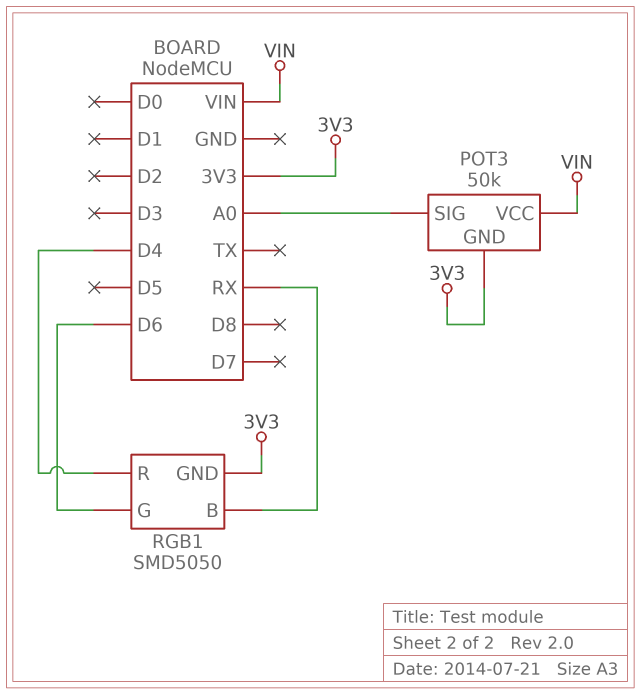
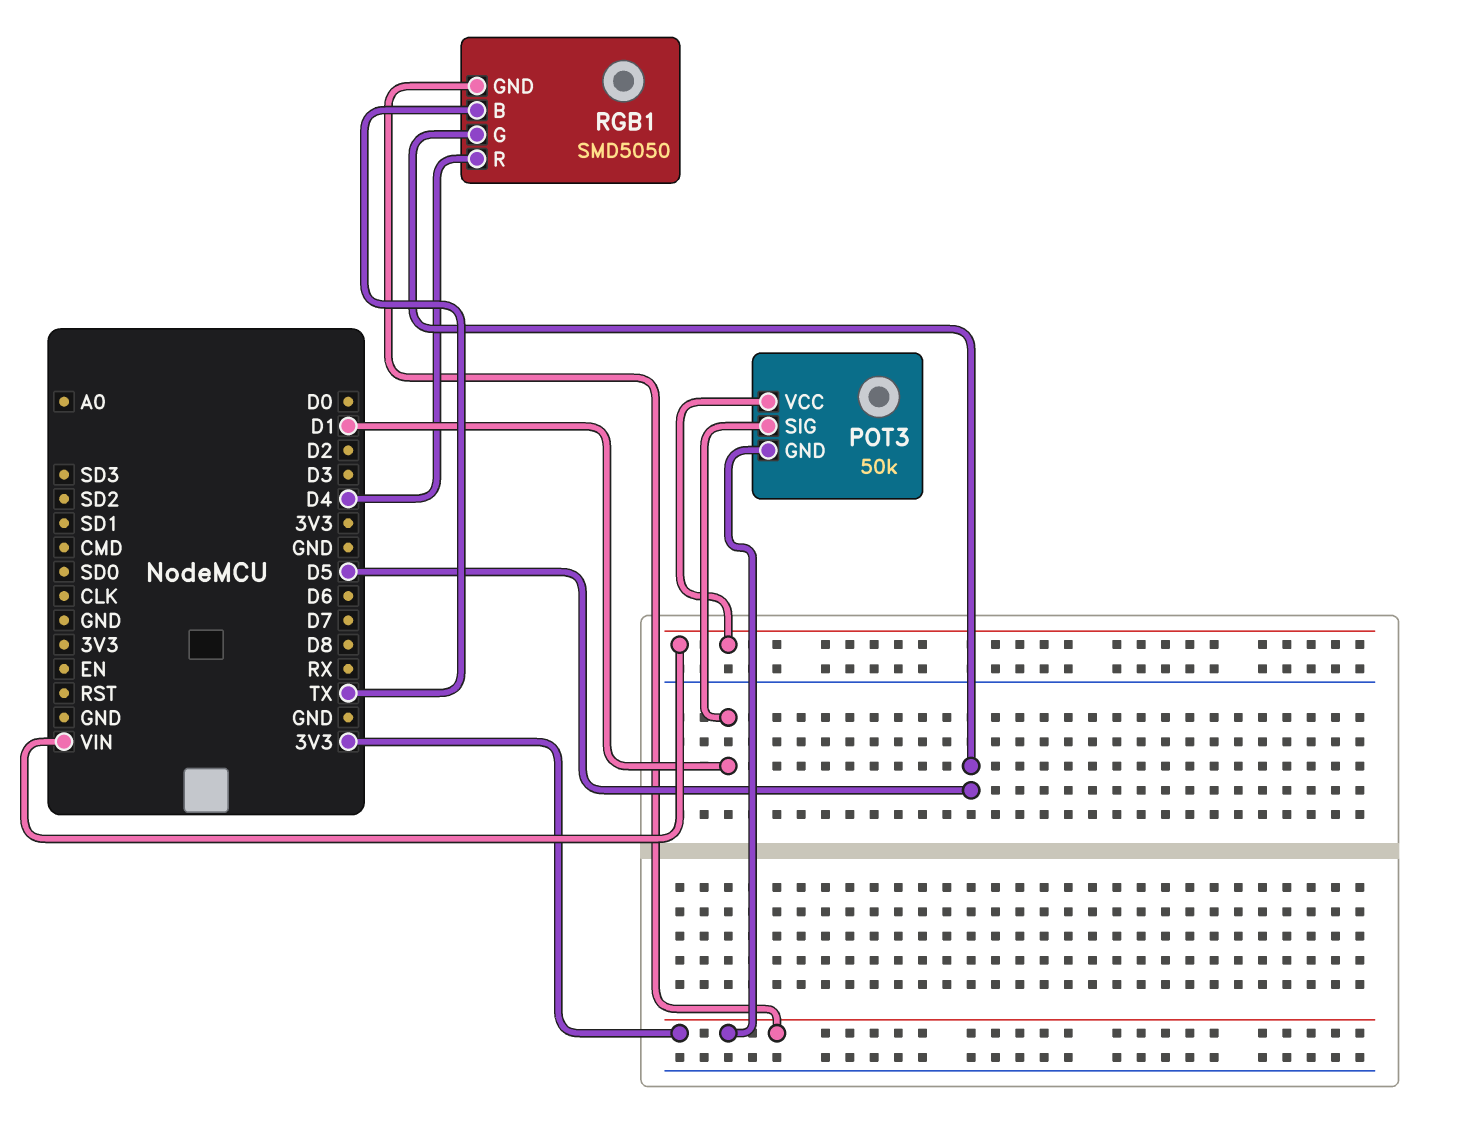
POT3 pin SIG: A0 -> D1
RGB1 pin B: RX -> TX
RGB1 pin G: D6 -> D5

